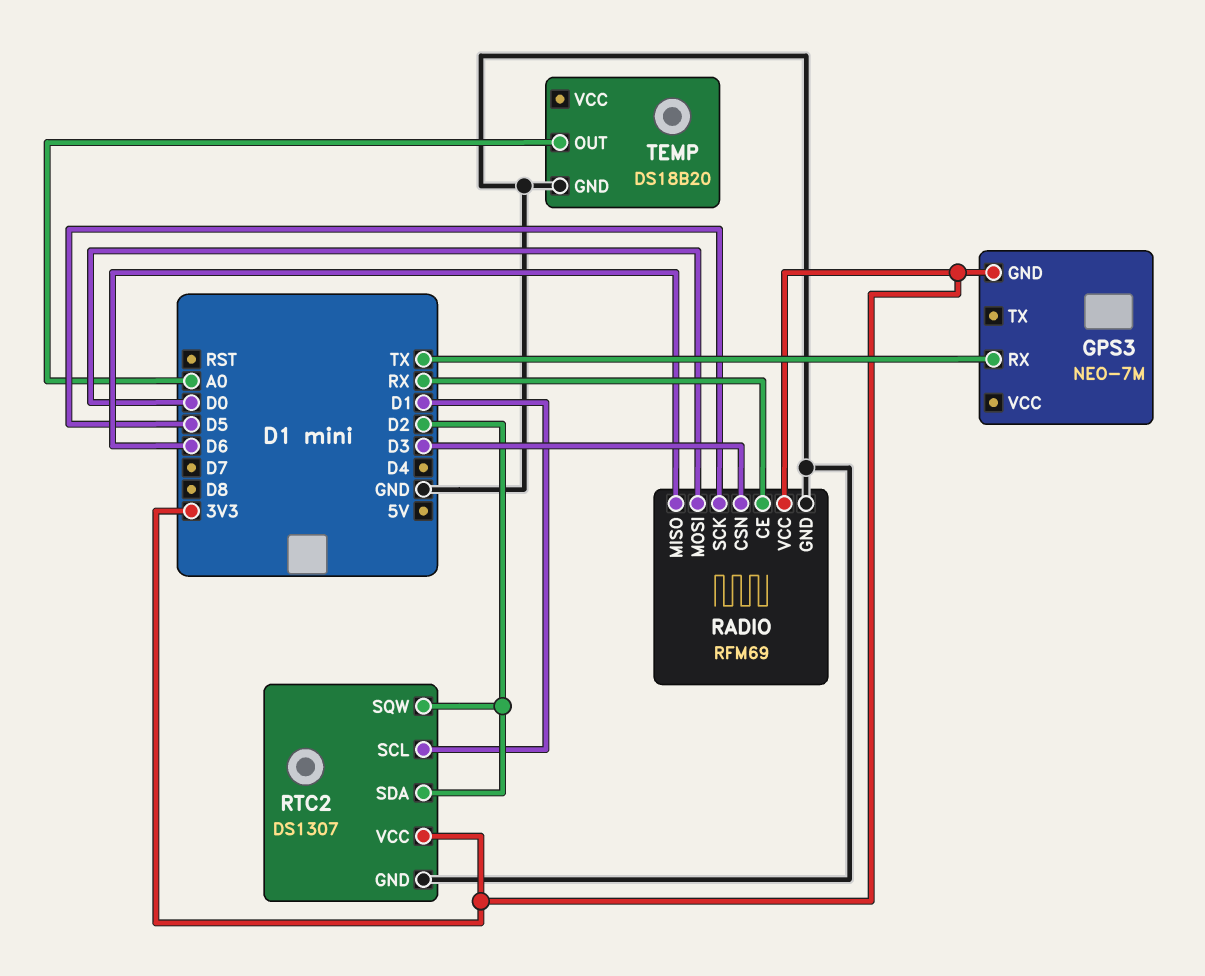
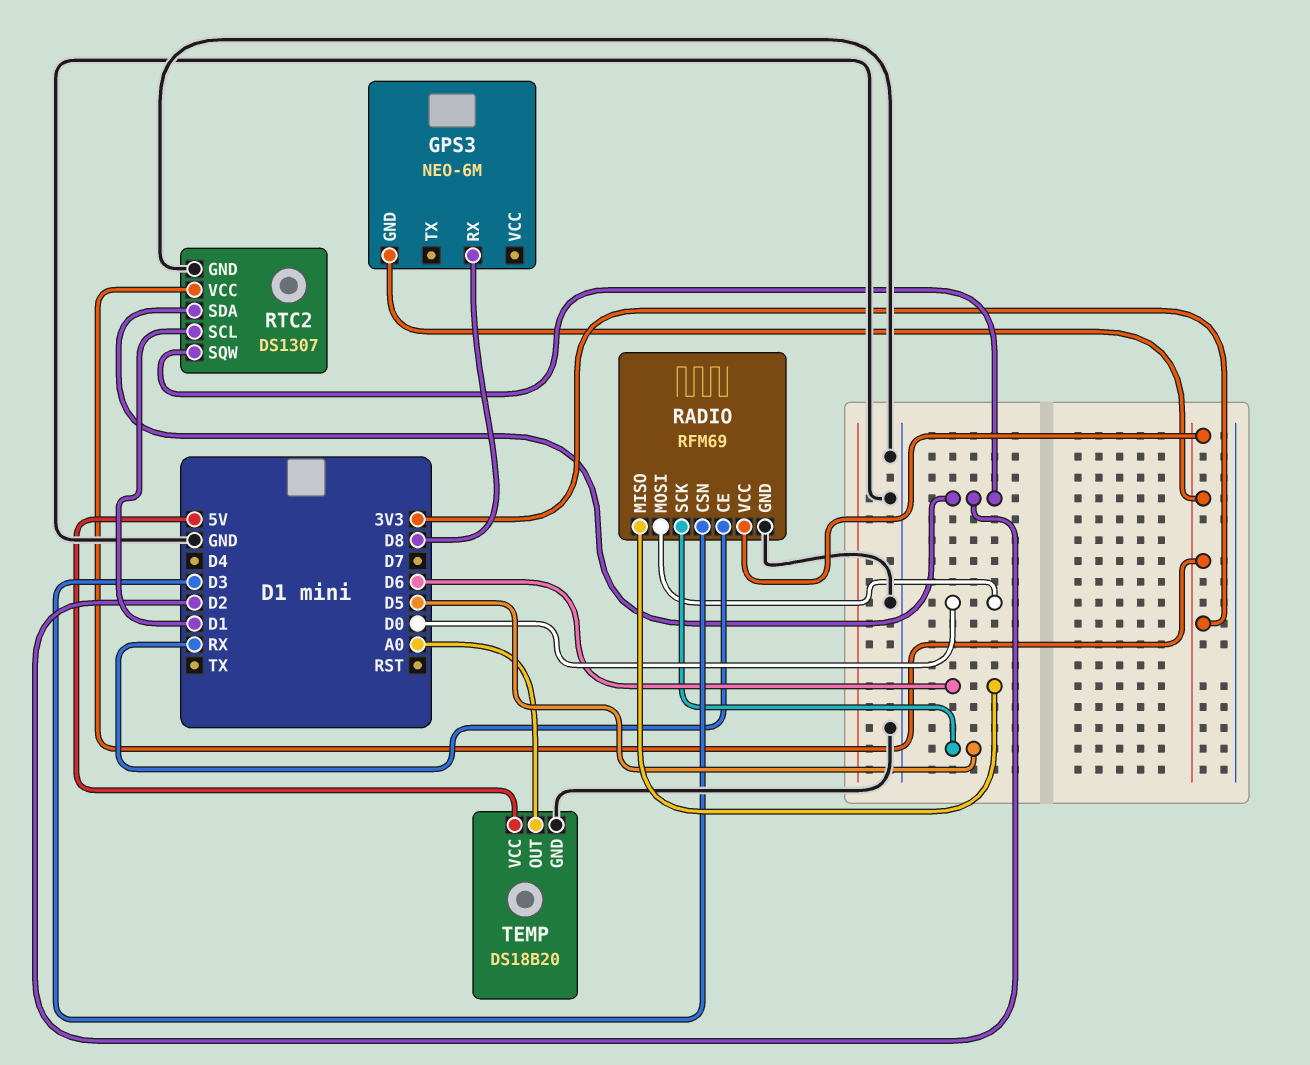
GPS3: NEO-7M -> NEO-6M
GPS3 pin RX: TX -> D8
TEMP pin VCC: none -> 5V

